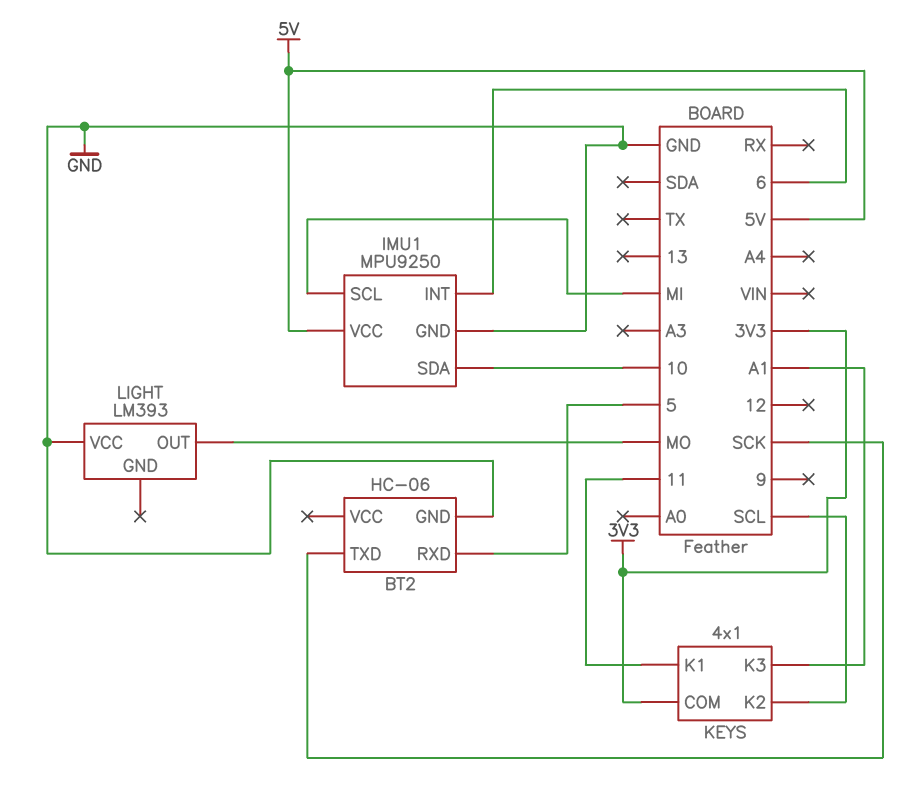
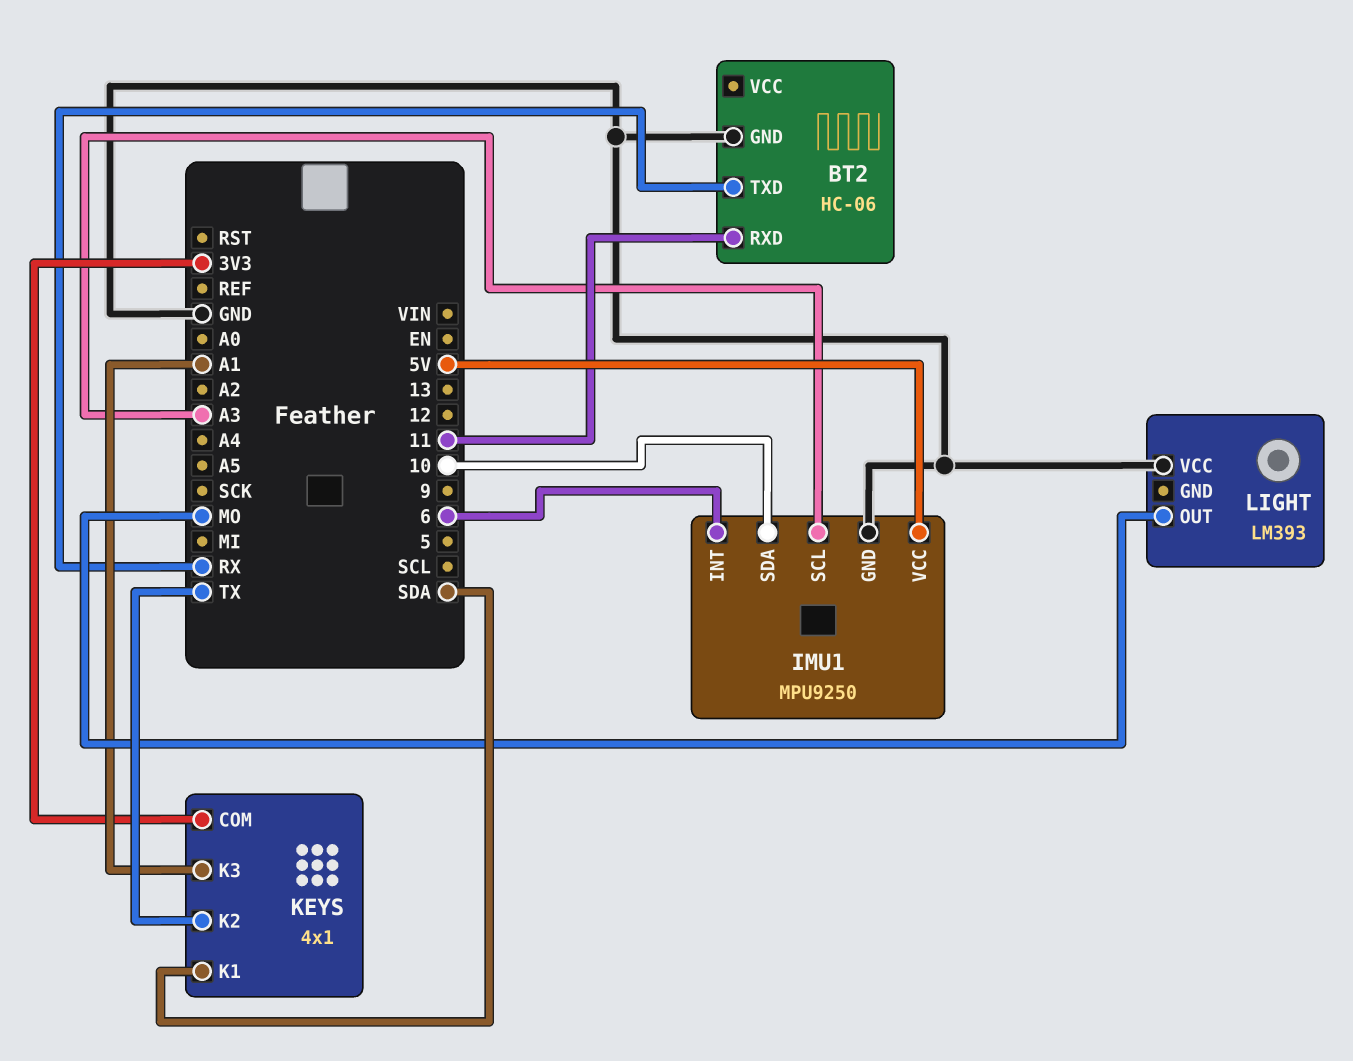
BT2 pin RXD: 5 -> 11
BT2 pin TXD: SCK -> RX
IMU1 pin SCL: MI -> A3
KEYS pin K1: 11 -> SDA
KEYS pin K2: SCL -> TX

